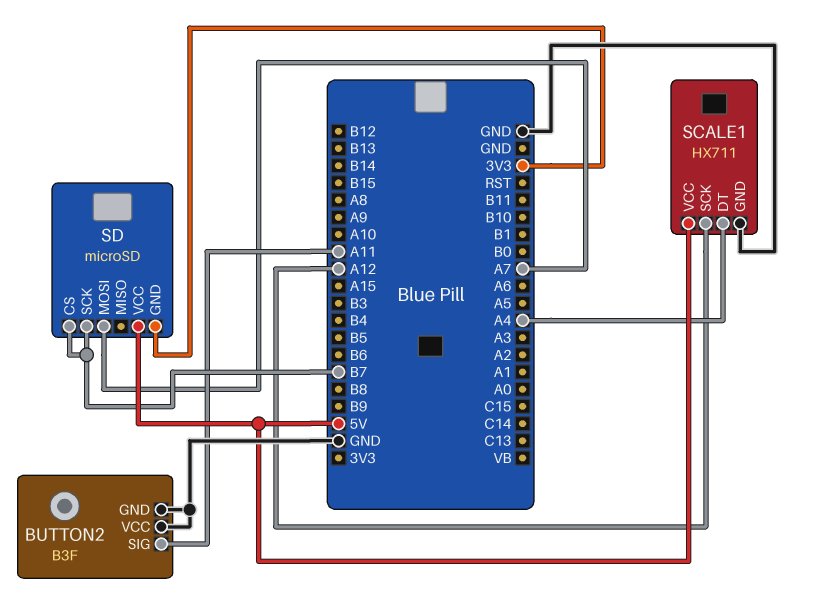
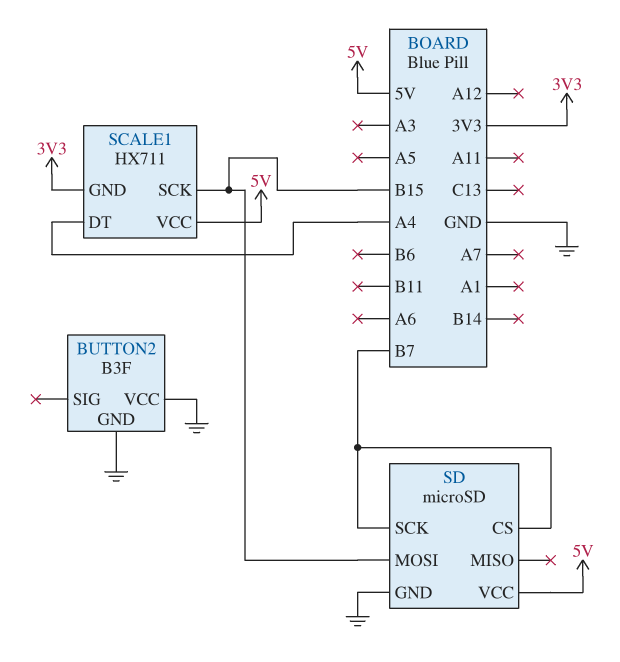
BUTTON2 pin SIG: A11 -> none
SCALE1 pin GND: GND -> 3V3
SCALE1 pin SCK: A12 -> B15
SD pin GND: 3V3 -> GND
SD pin MOSI: A7 -> B15

